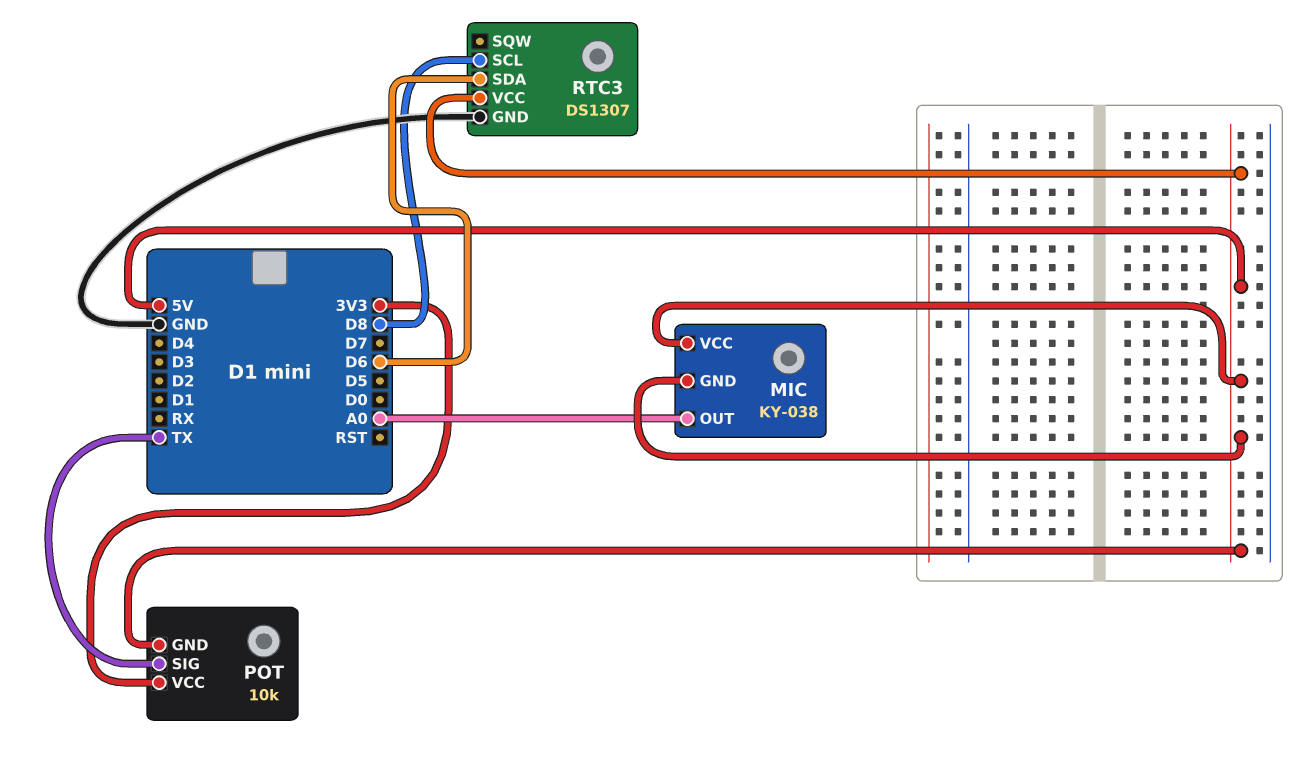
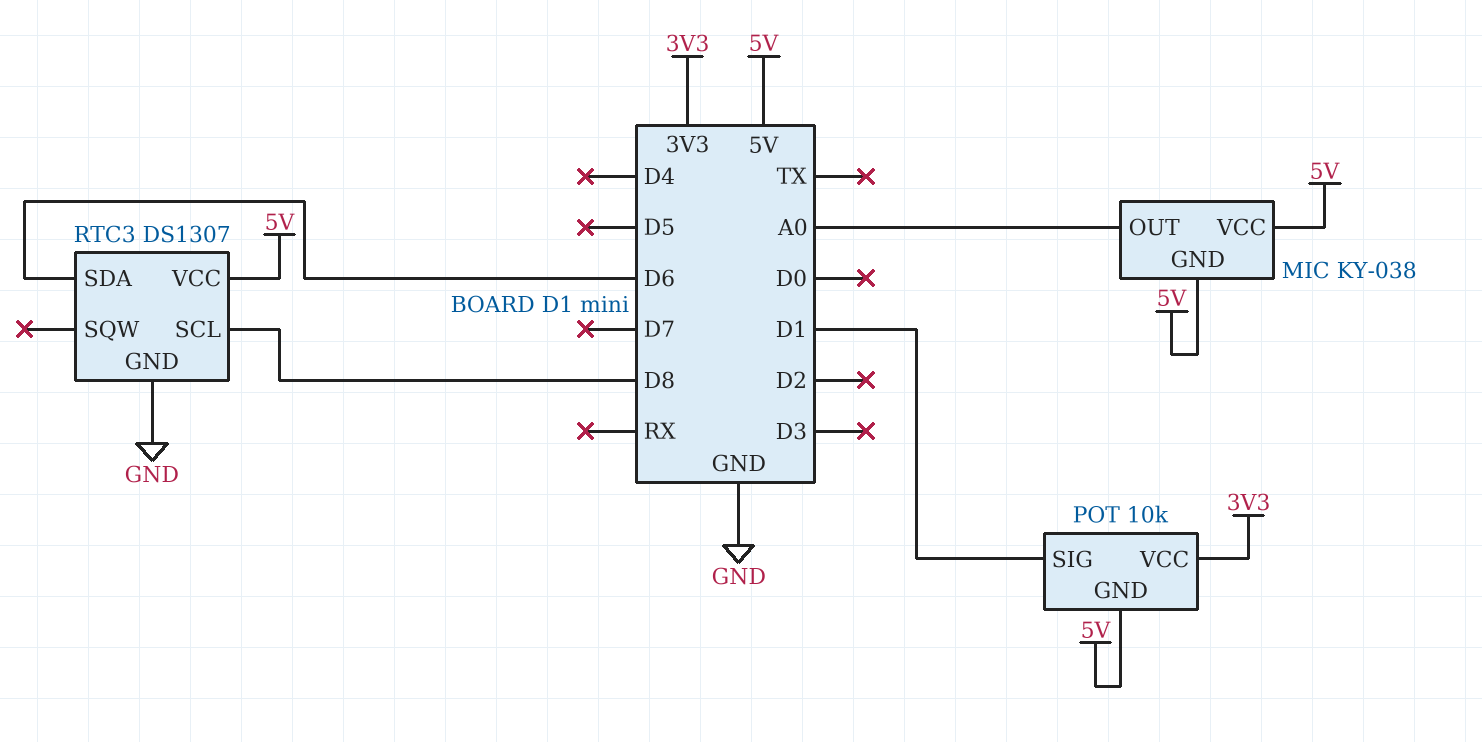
POT pin SIG: TX -> D1

